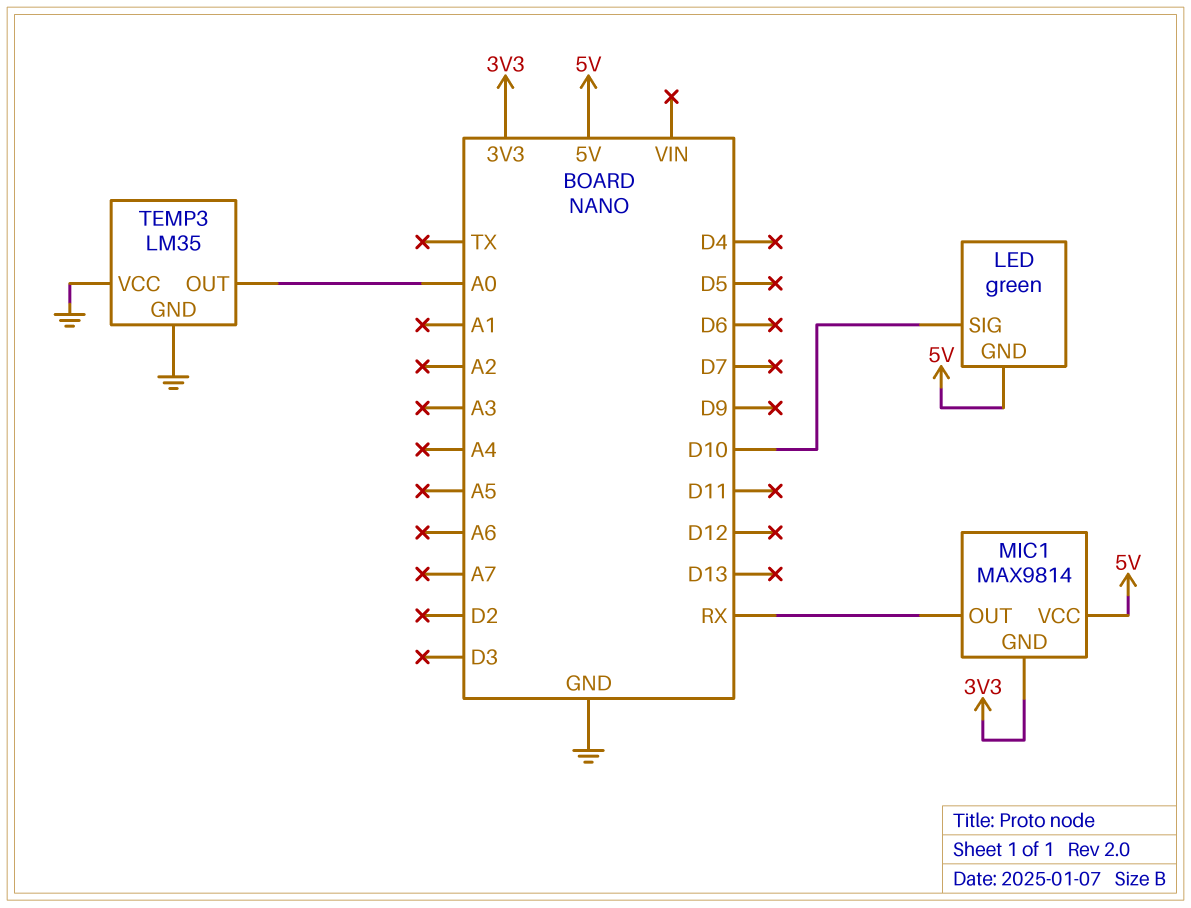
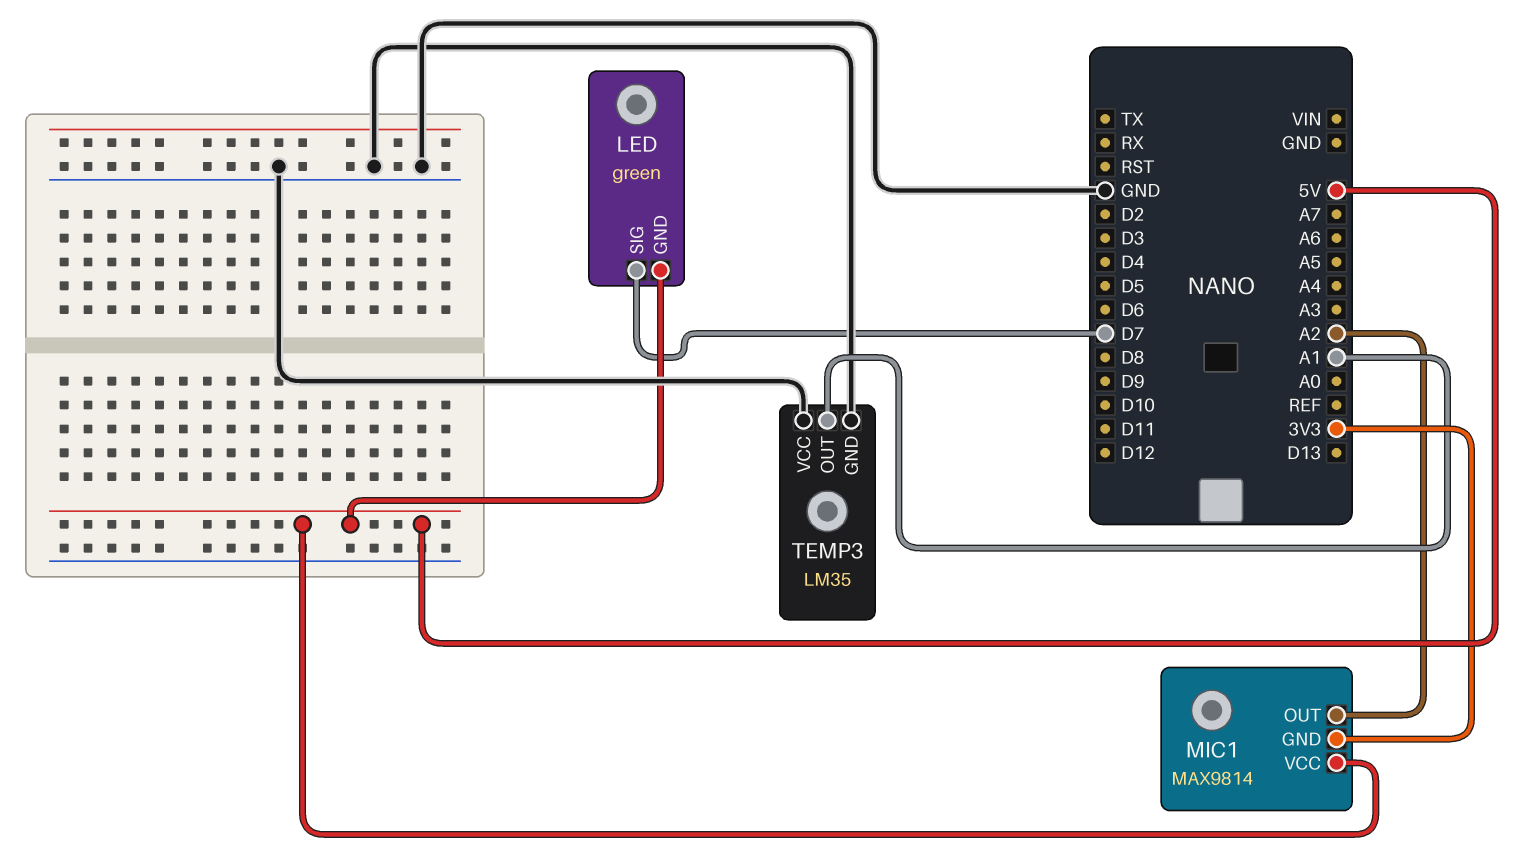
LED pin SIG: D10 -> D7
MIC1 pin OUT: RX -> A2
TEMP3 pin OUT: A0 -> A1

